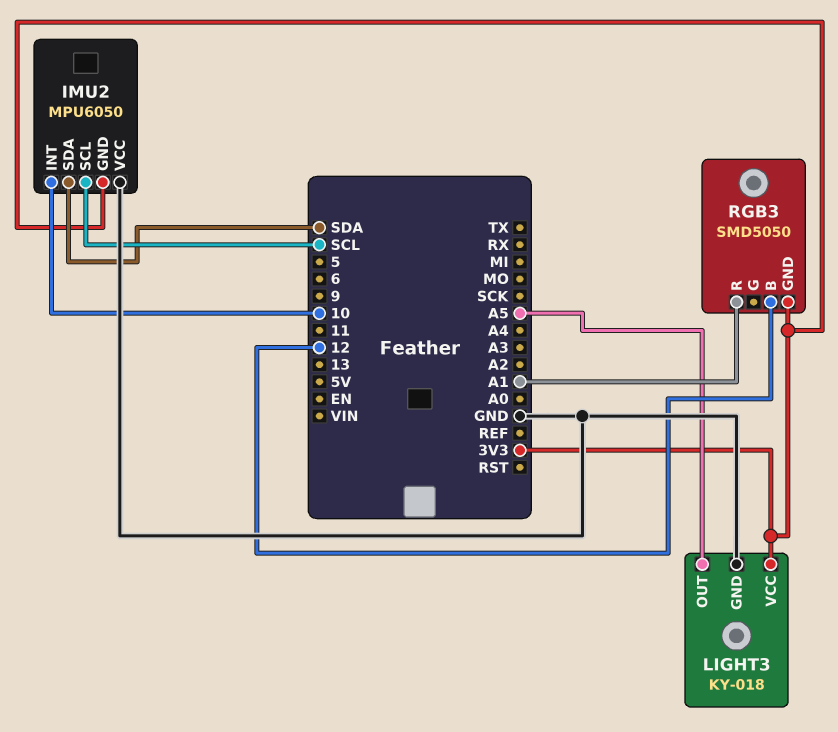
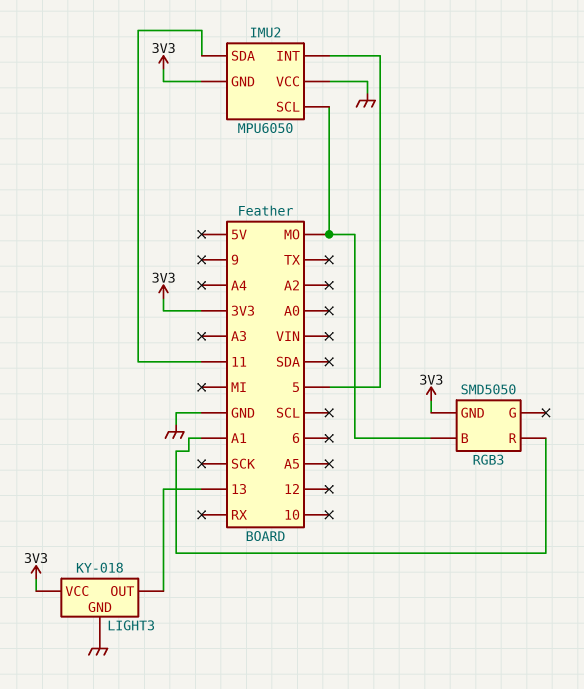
IMU2 pin INT: 10 -> 5
IMU2 pin SCL: SCL -> MO
IMU2 pin SDA: SDA -> 11
LIGHT3 pin OUT: A5 -> 13
RGB3 pin B: 12 -> MO

